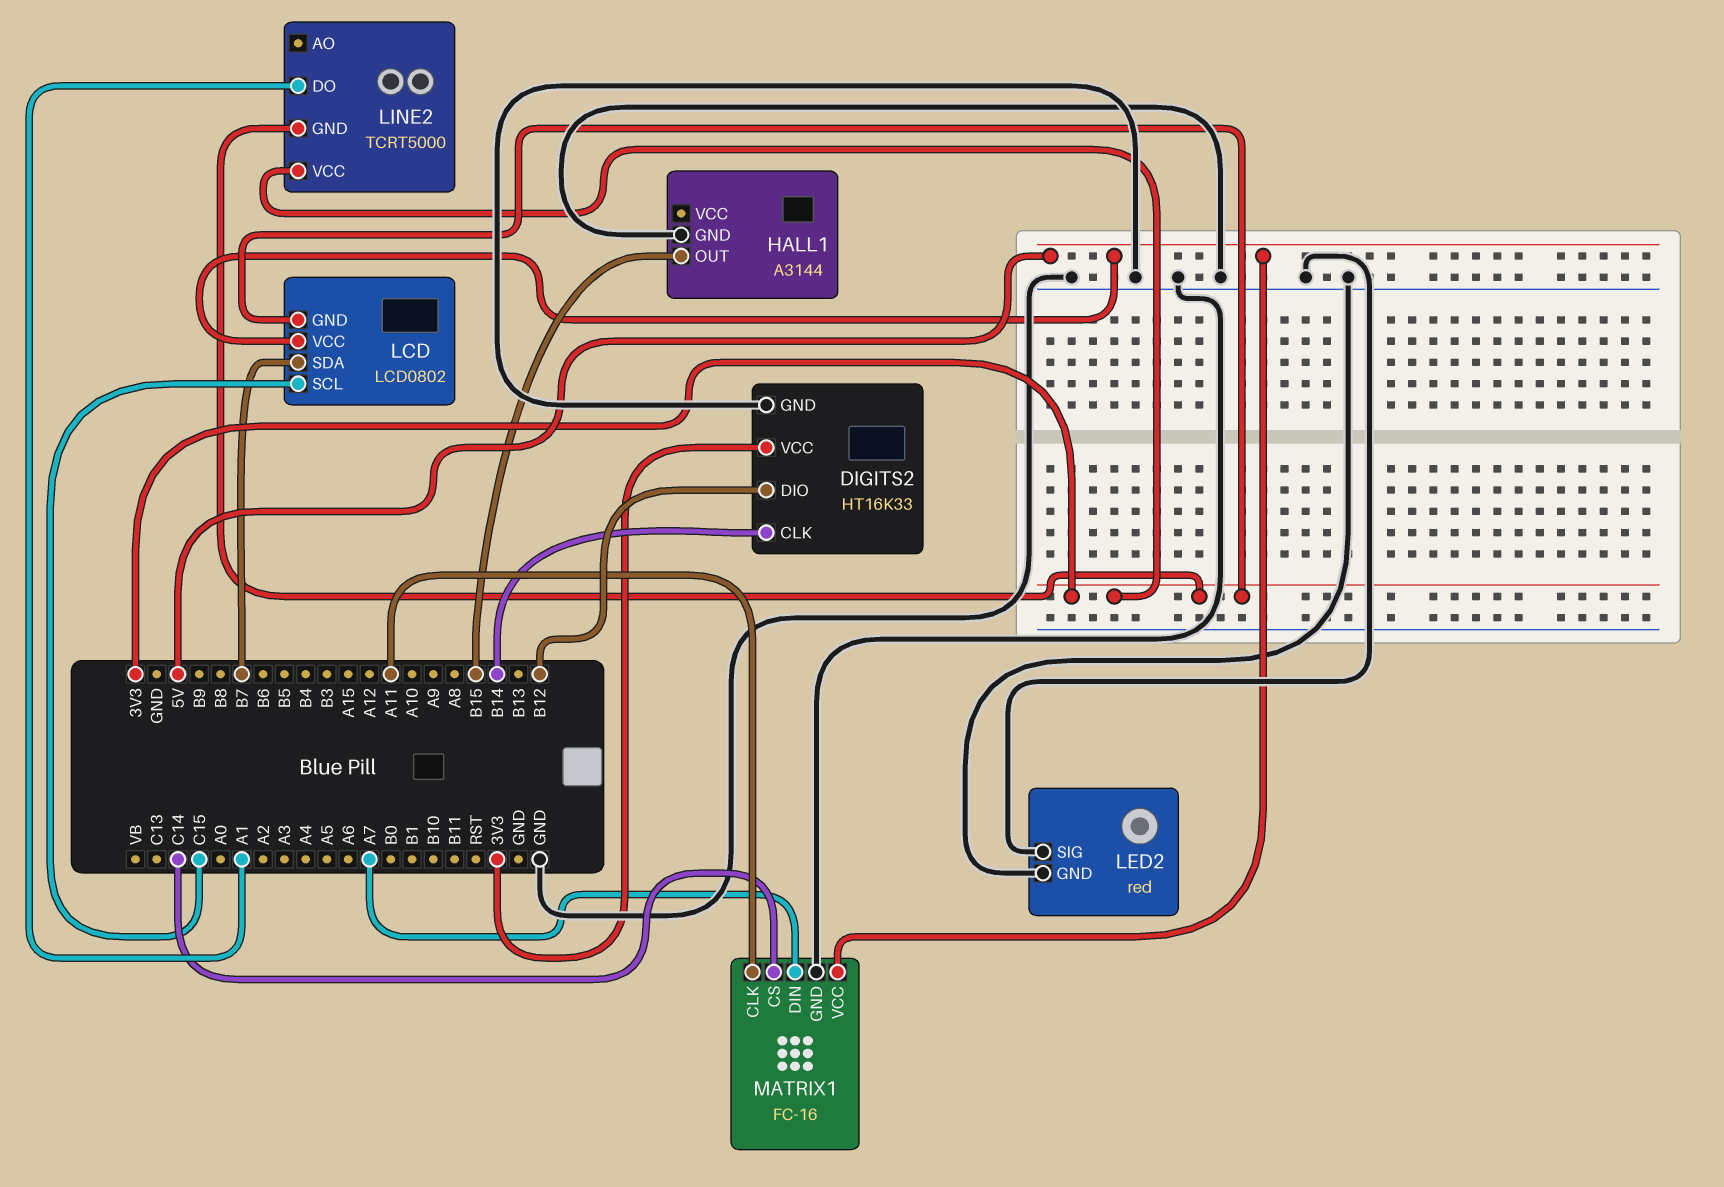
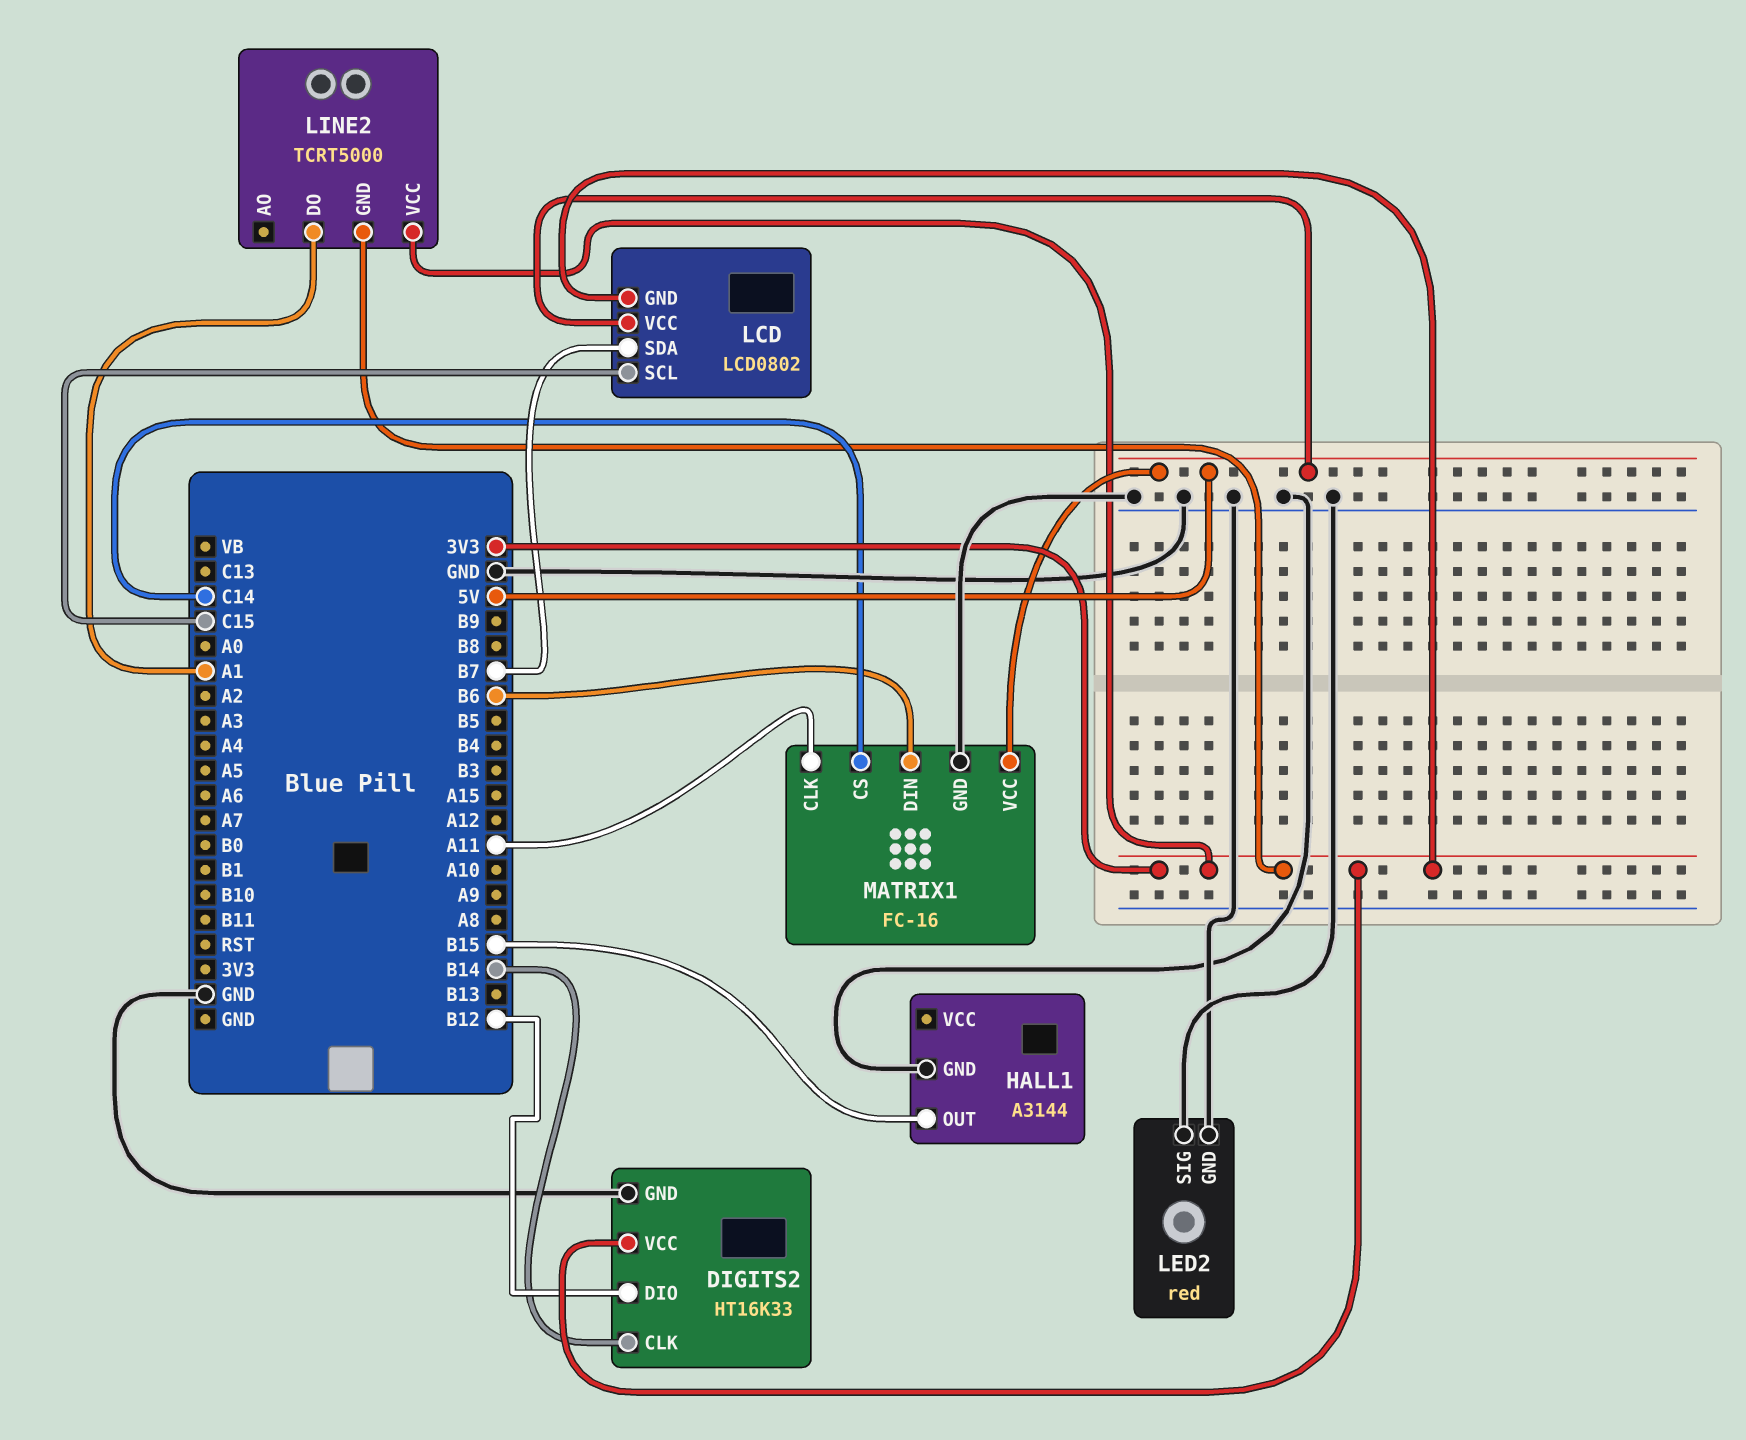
MATRIX1 pin DIN: A7 -> B6

